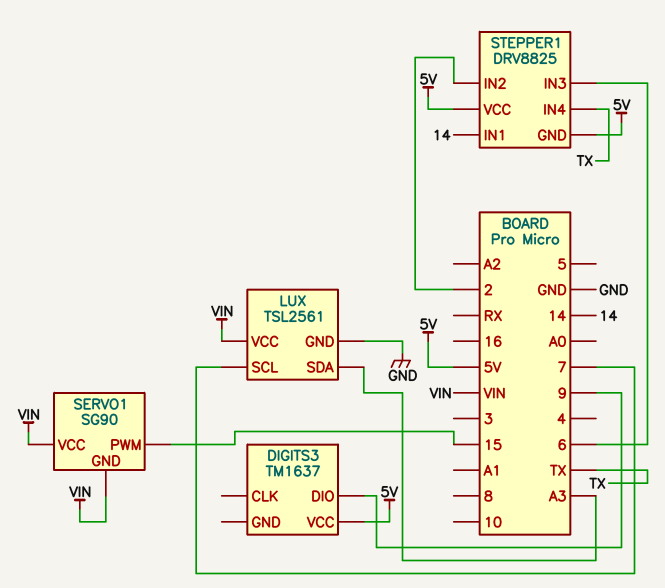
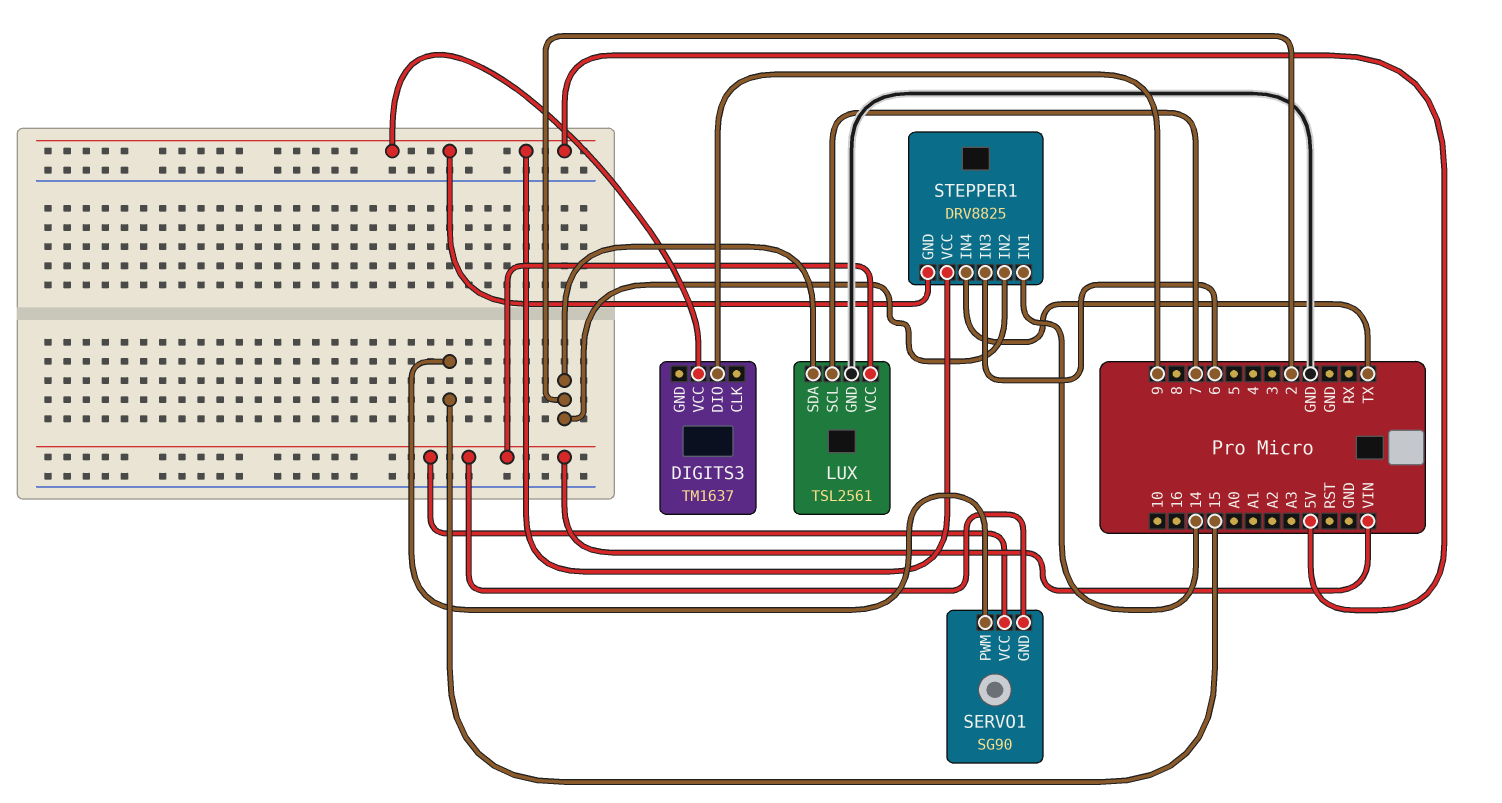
LUX pin SDA: A3 -> 2

